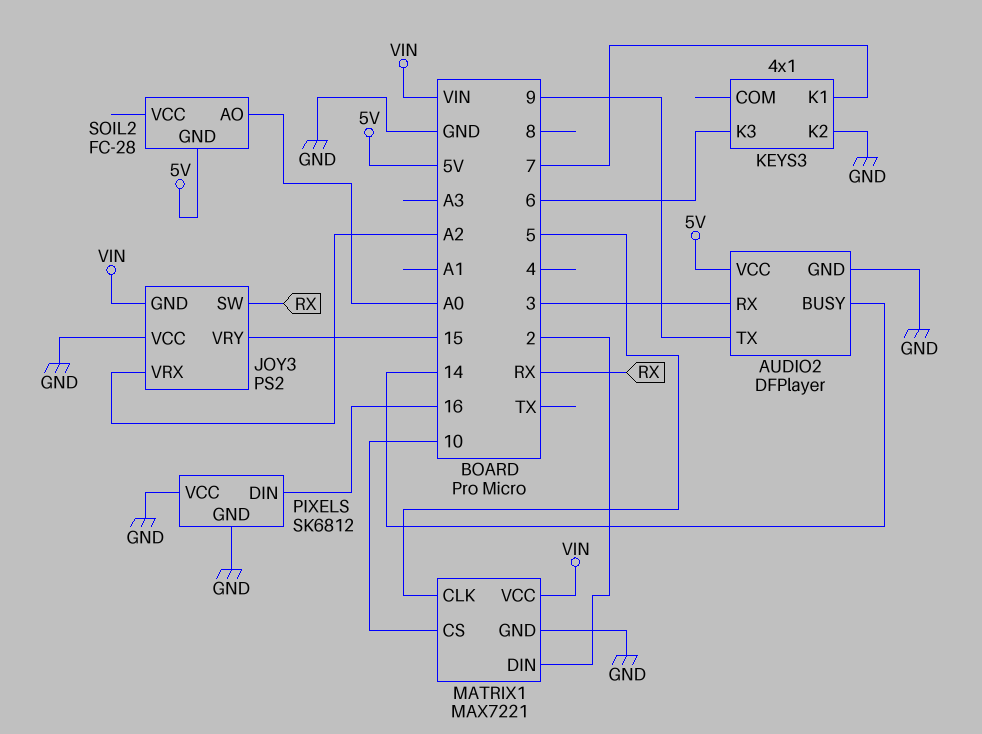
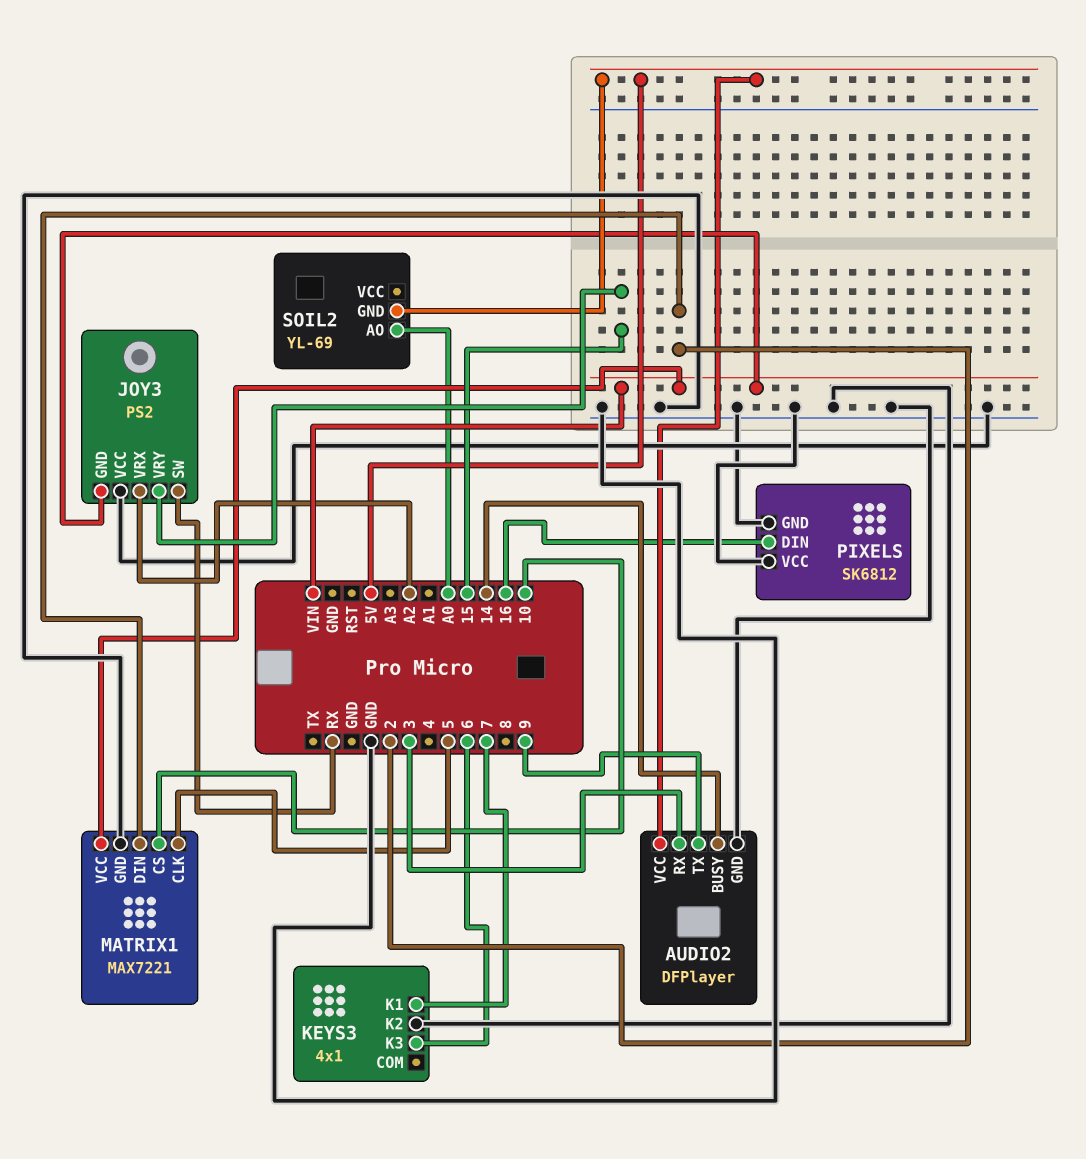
SOIL2: FC-28 -> YL-69

